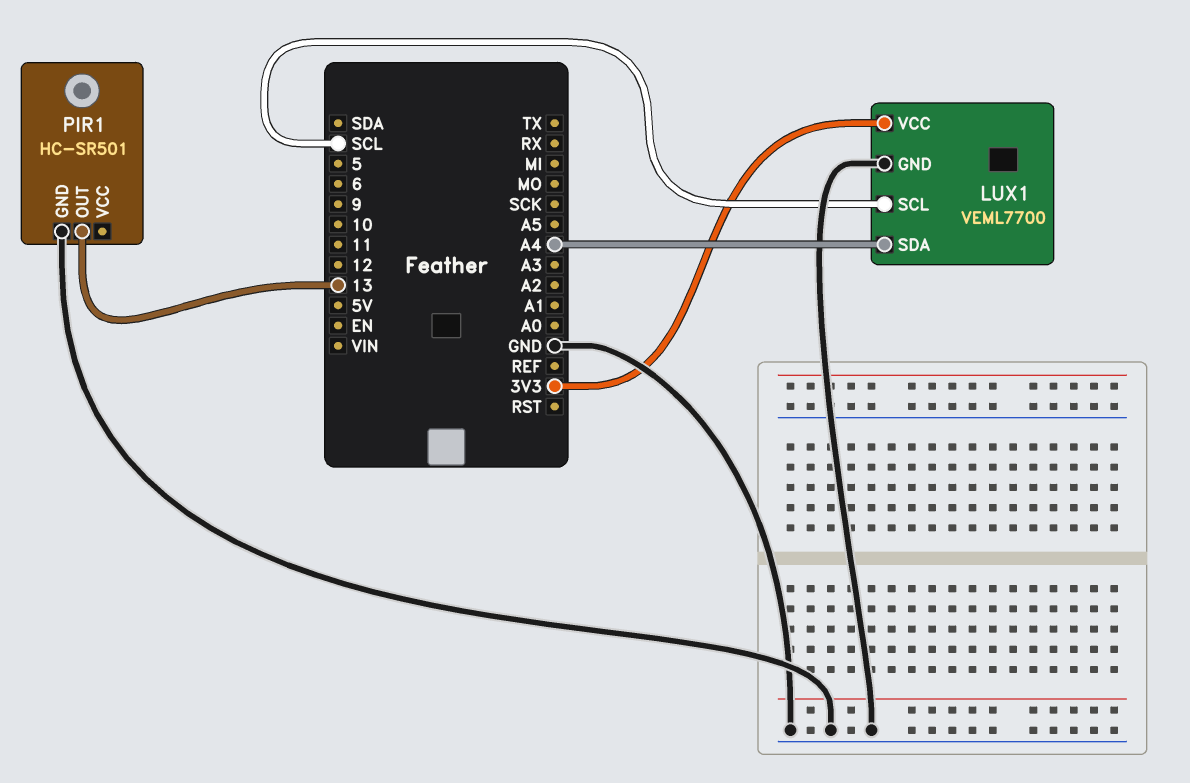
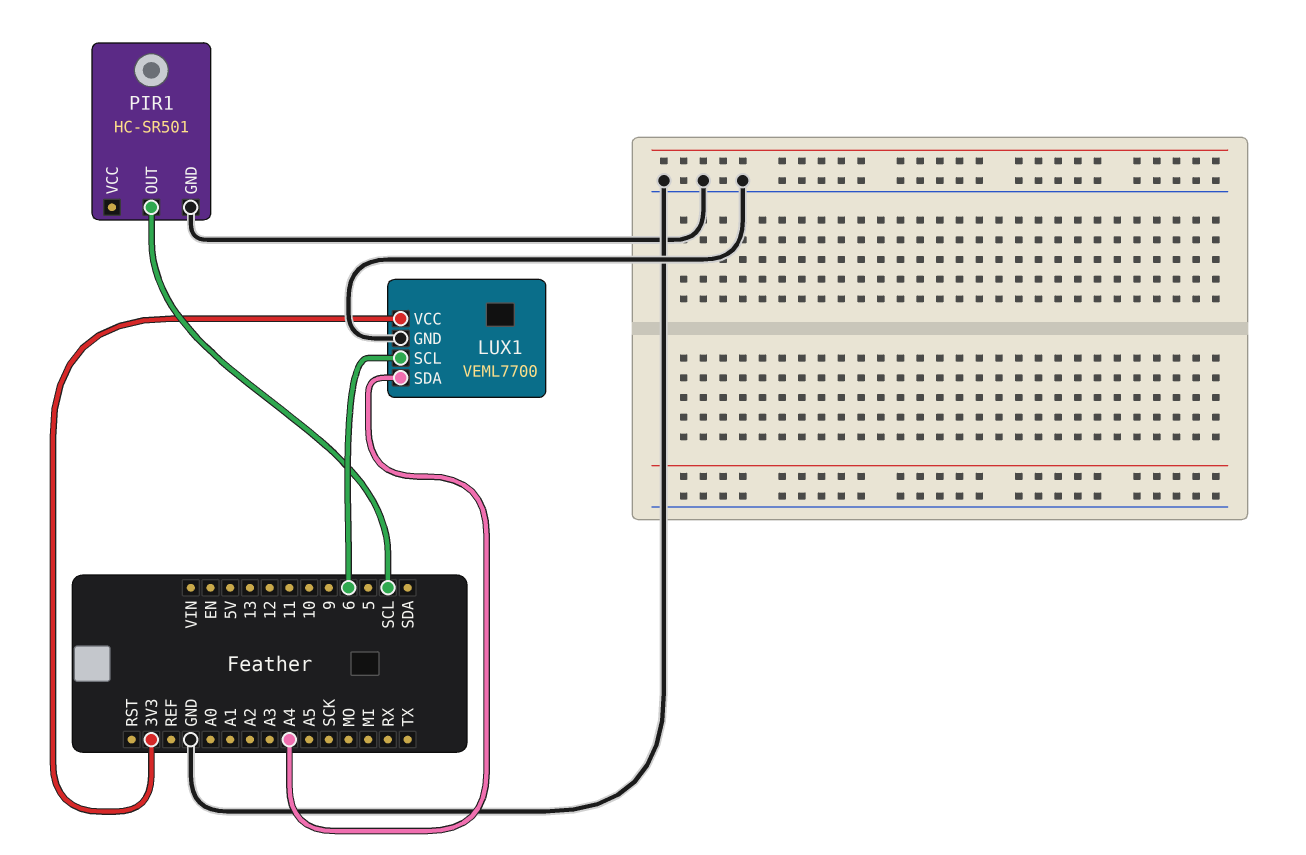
LUX1 pin SCL: SCL -> 6
PIR1 pin OUT: 13 -> SCL

